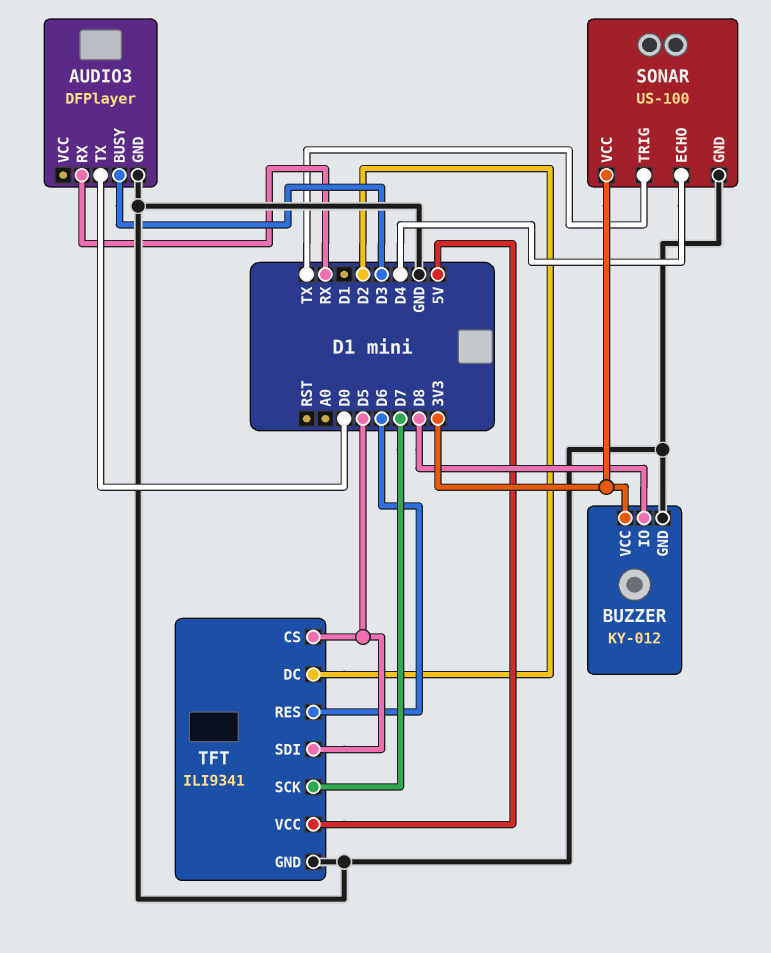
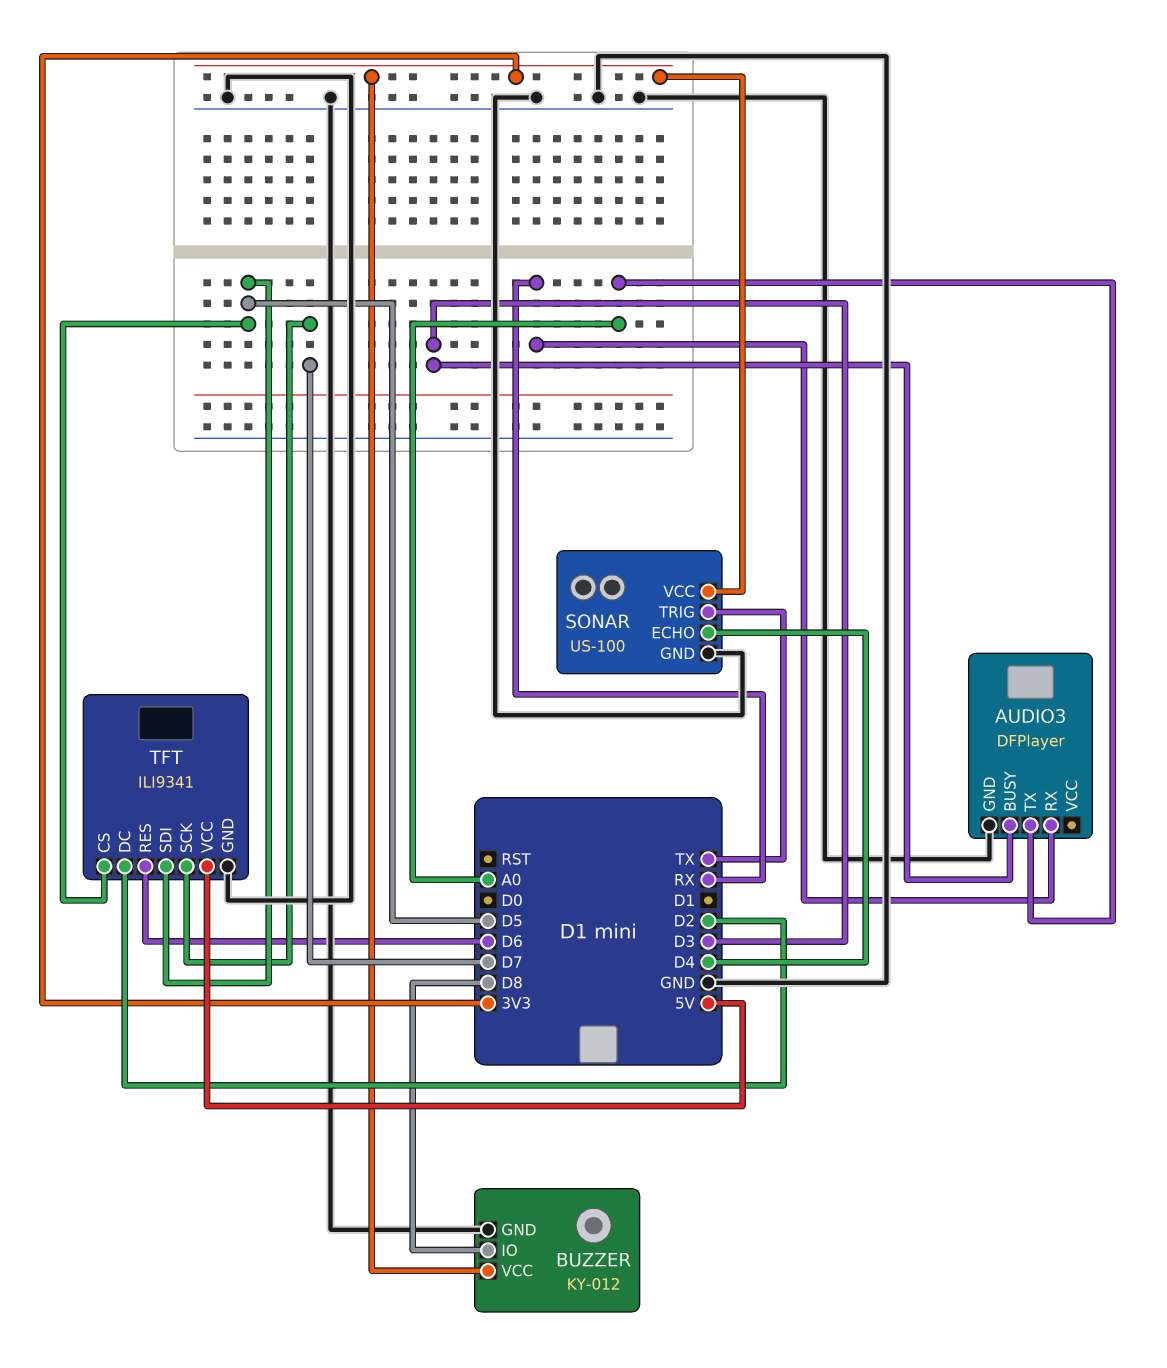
AUDIO3 pin TX: D0 -> A0

